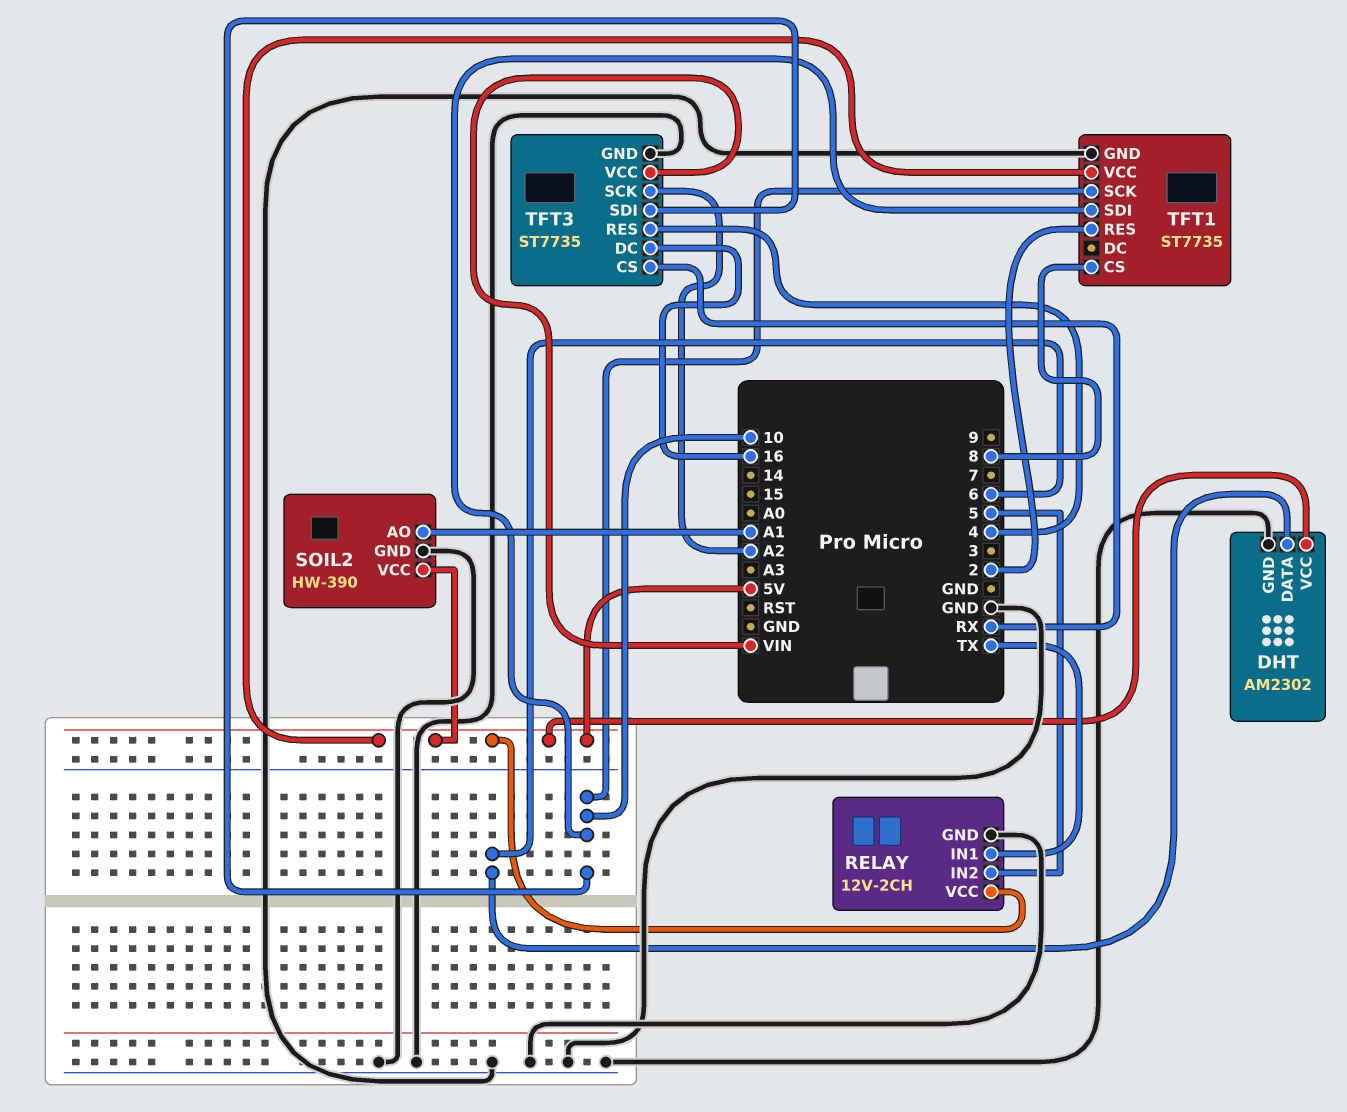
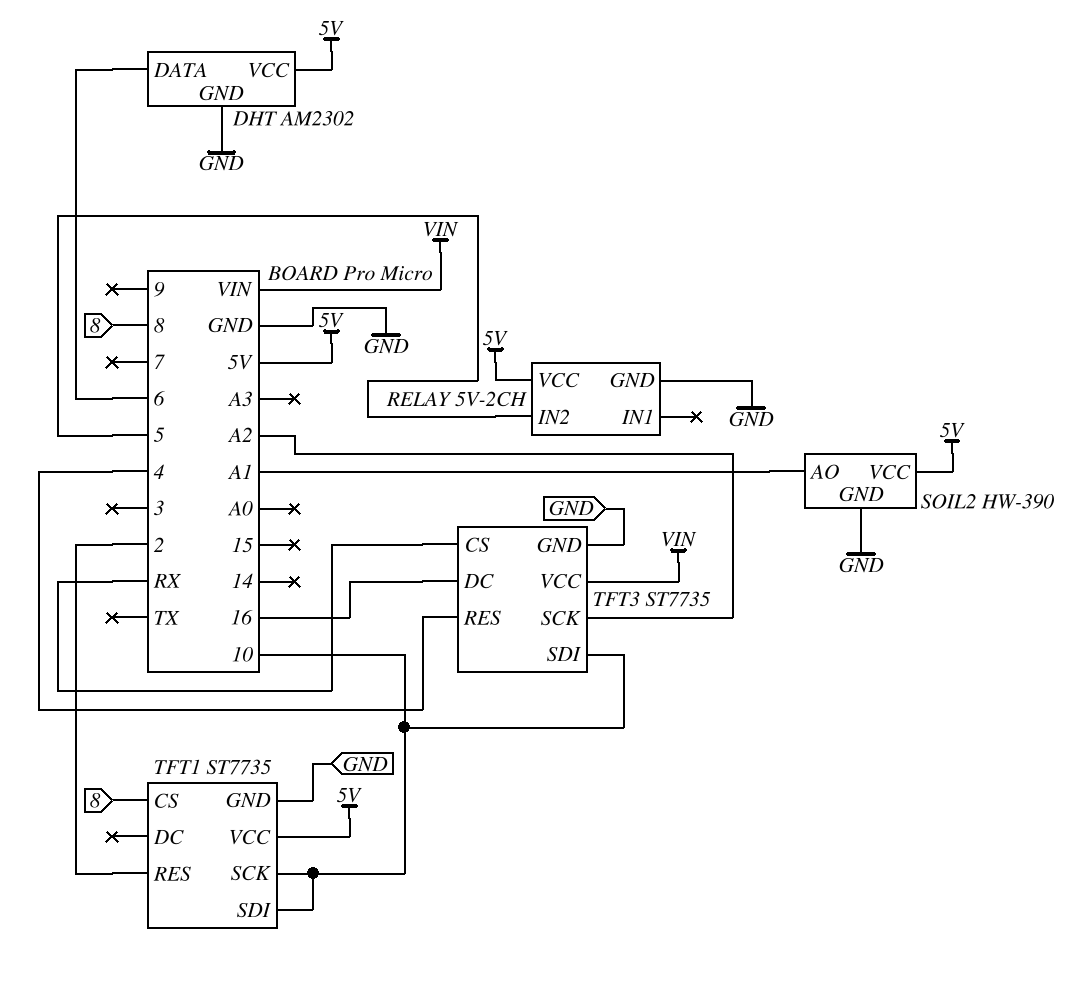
RELAY: 12V-2CH -> 5V-2CH
RELAY pin IN1: TX -> none

